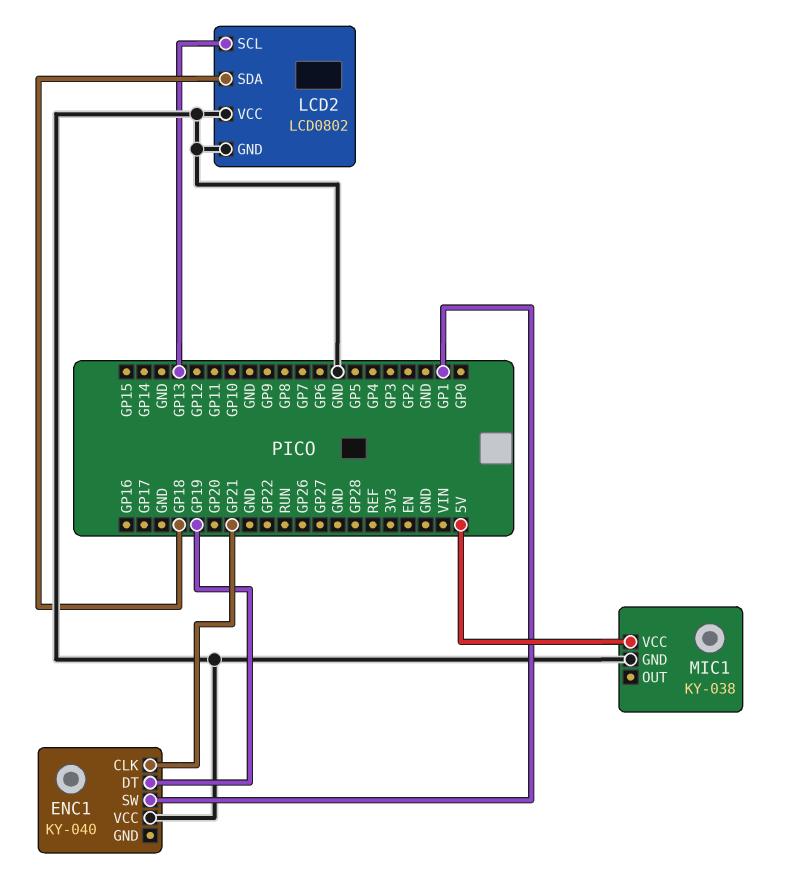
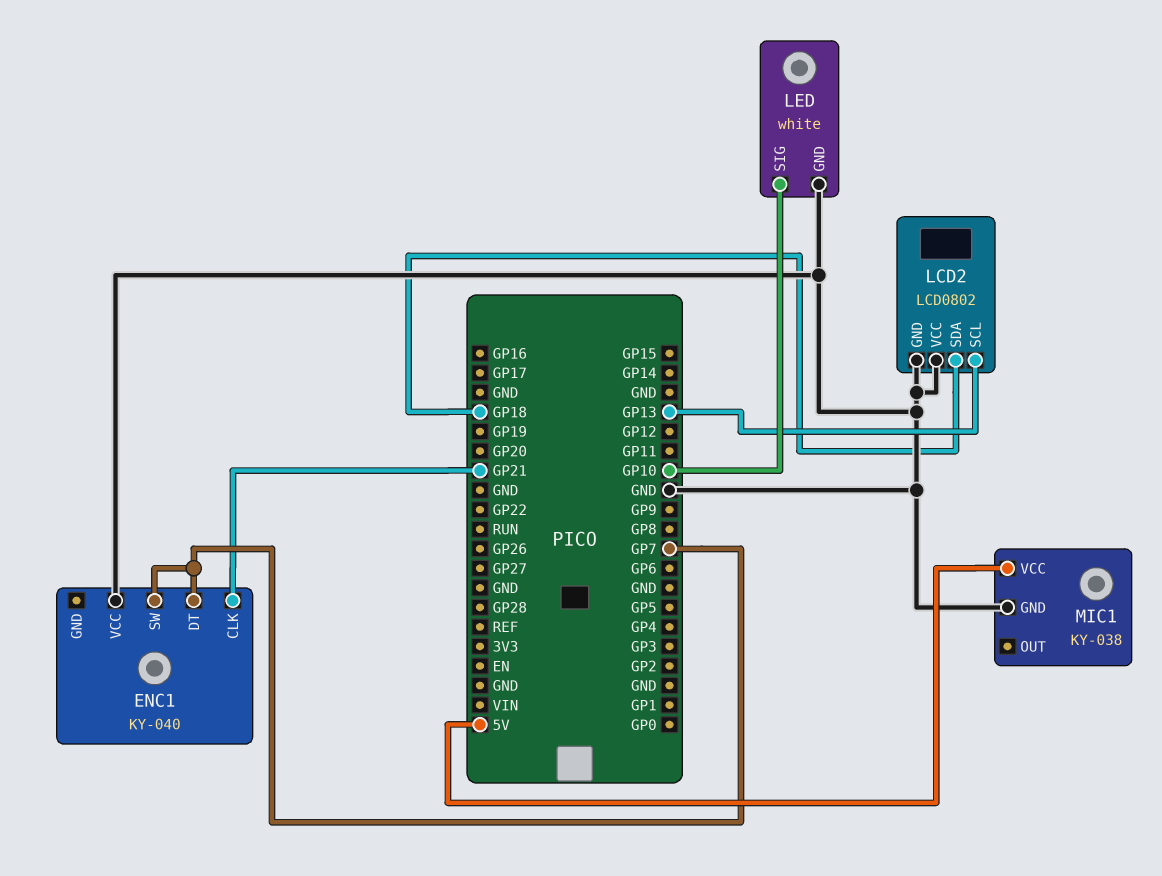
ENC1 pin DT: GP19 -> GP7
ENC1 pin SW: GP1 -> GP7
LED: none -> white
LED pin GND: none -> GND
LED pin SIG: none -> GP10

